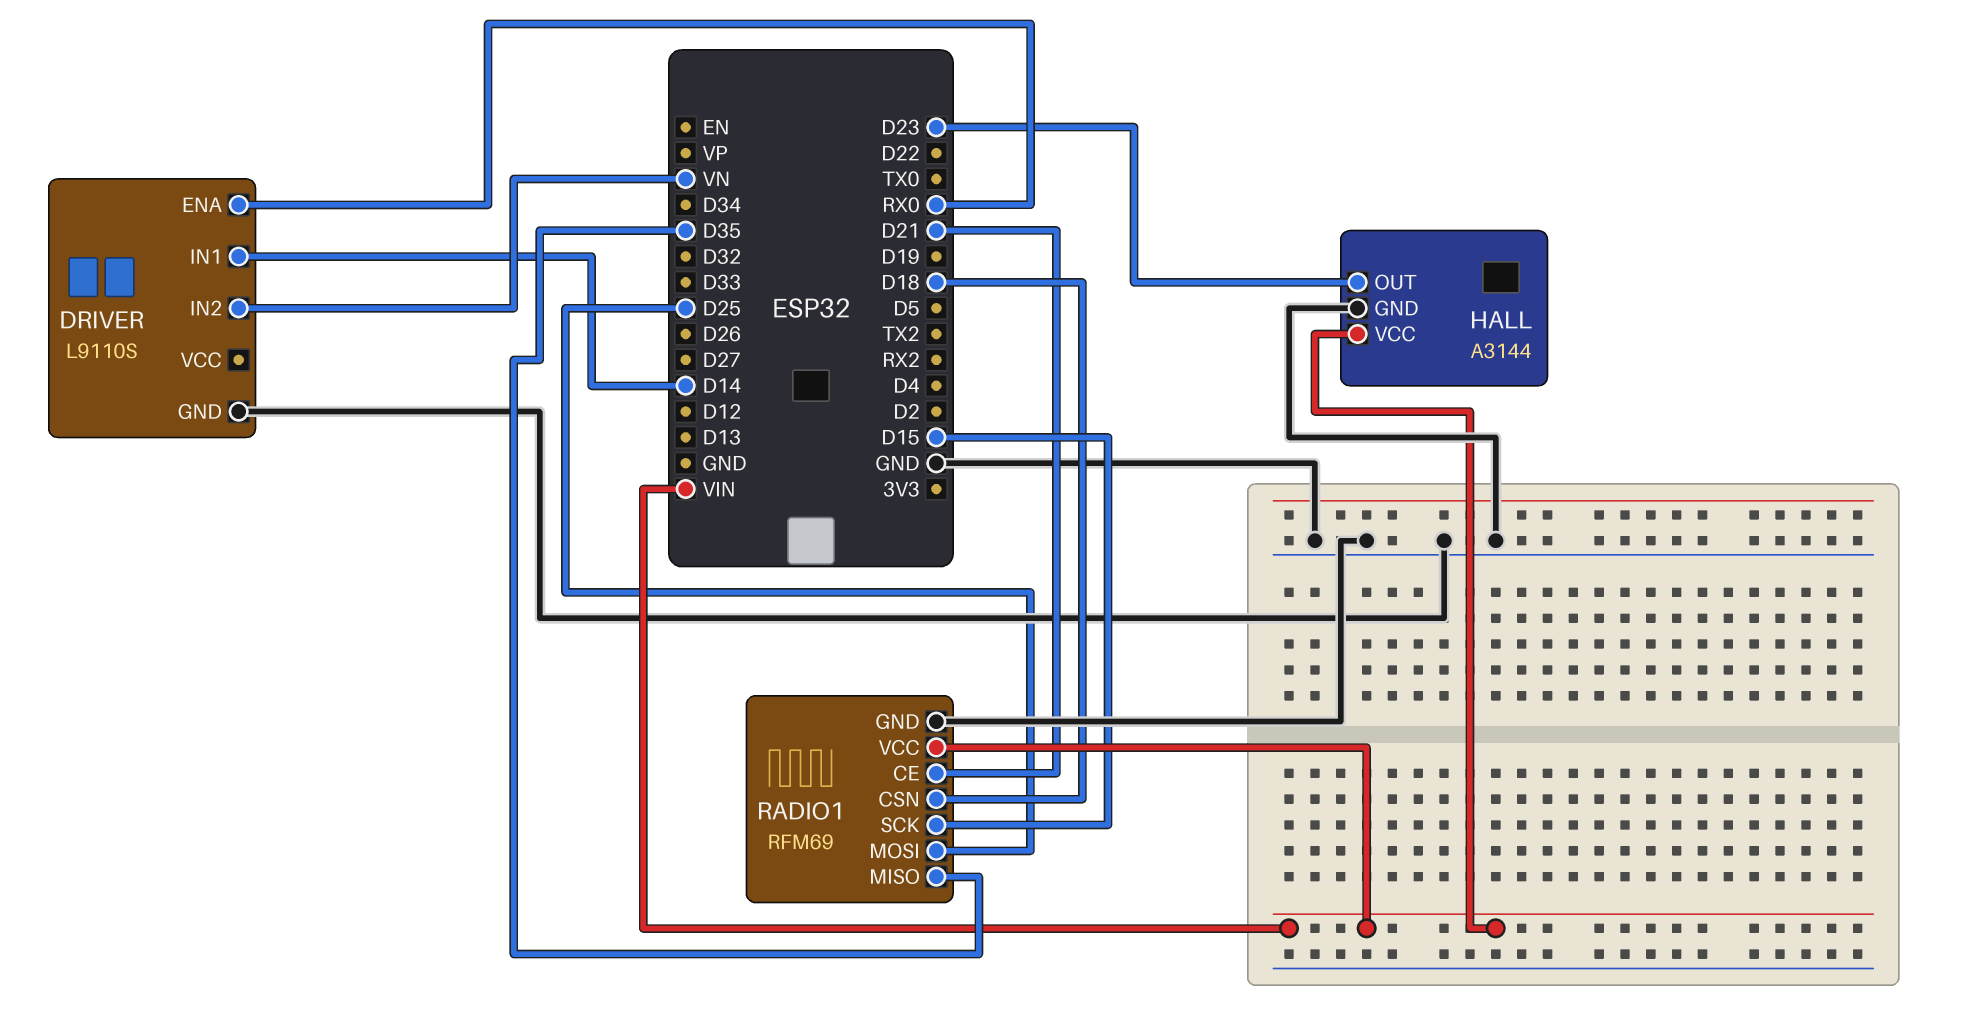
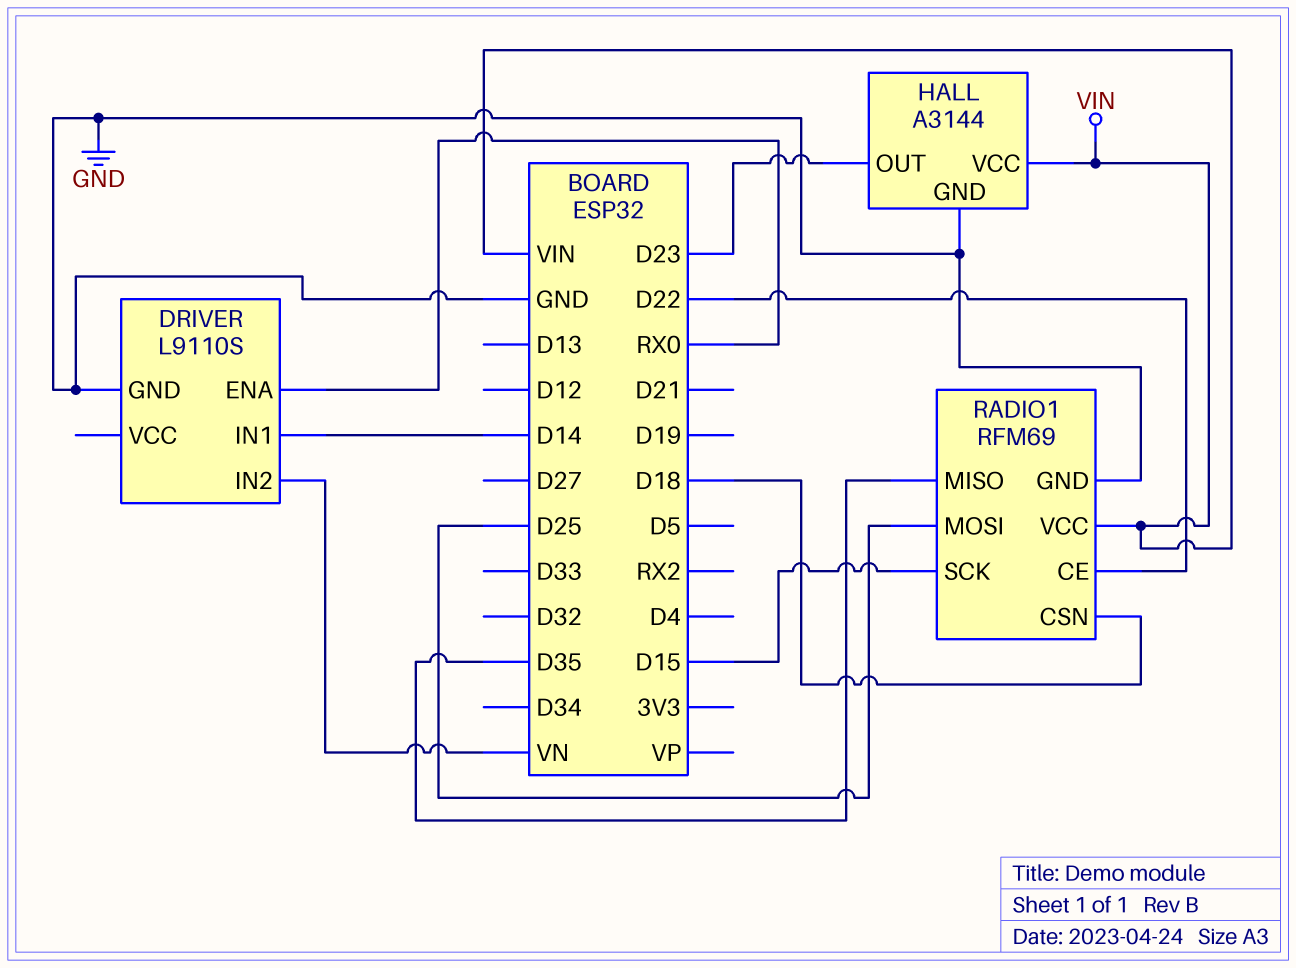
RADIO1 pin CE: D21 -> D22

